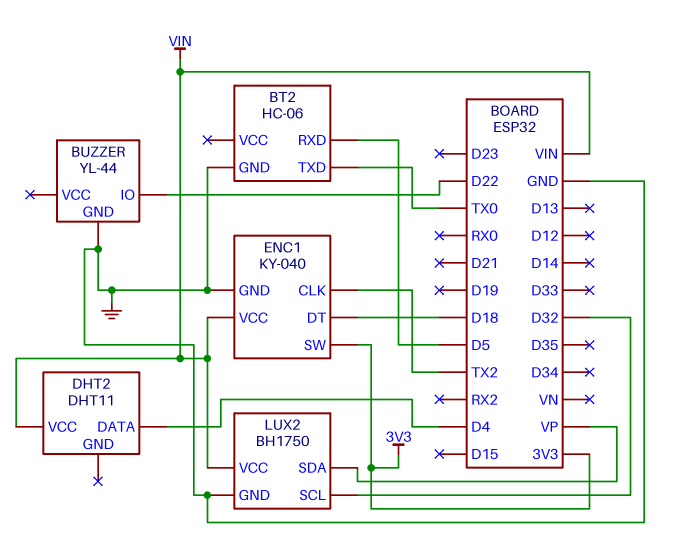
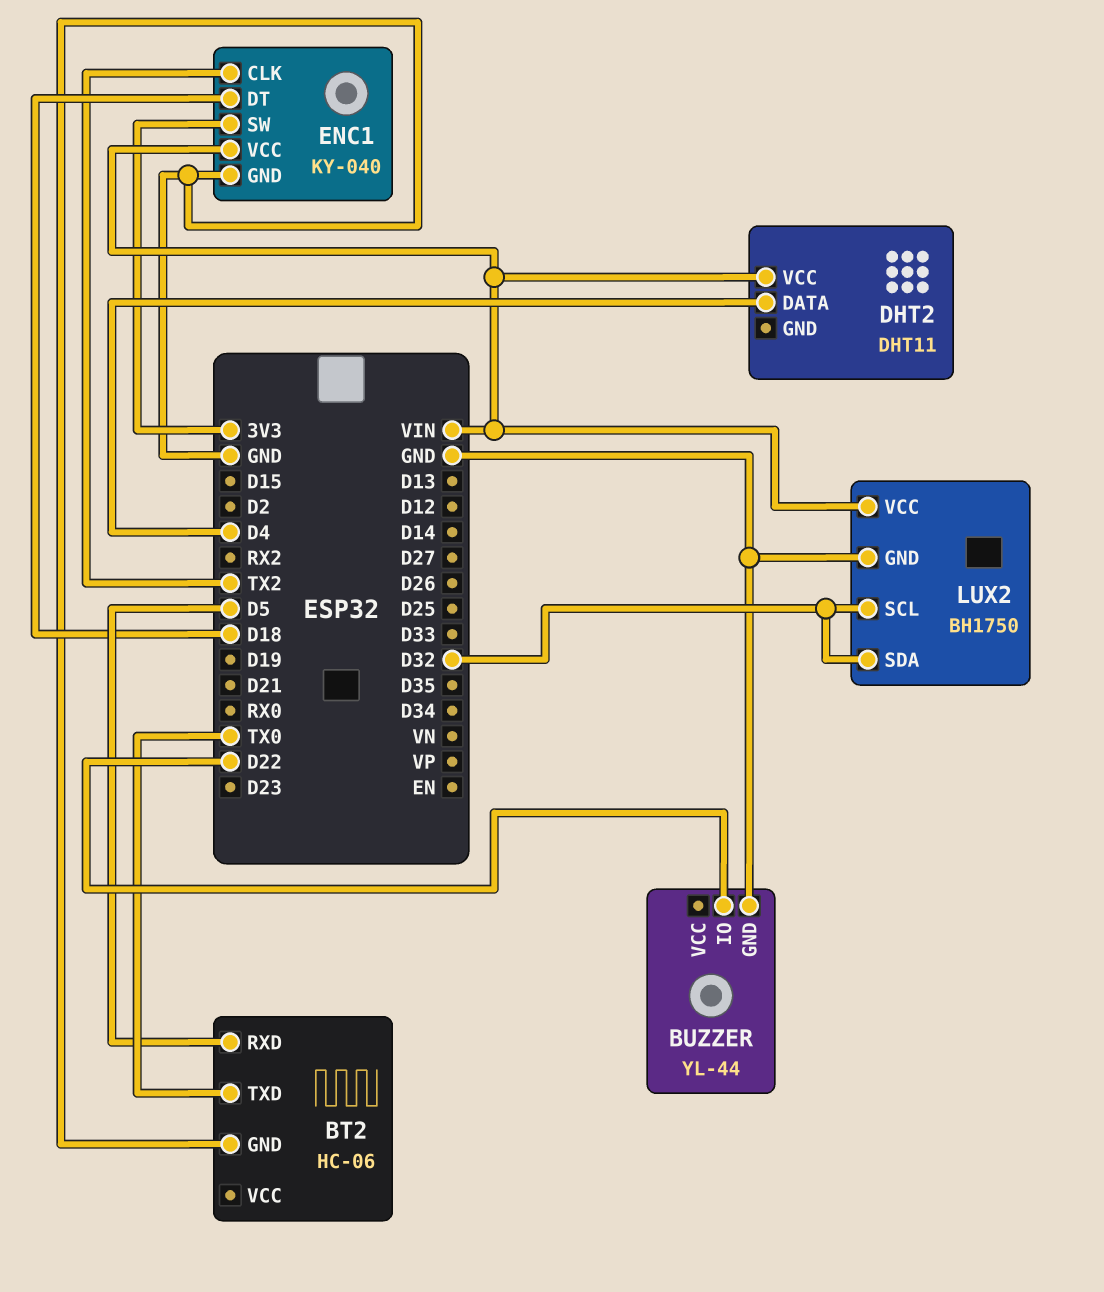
LUX2 pin SDA: VP -> D32

